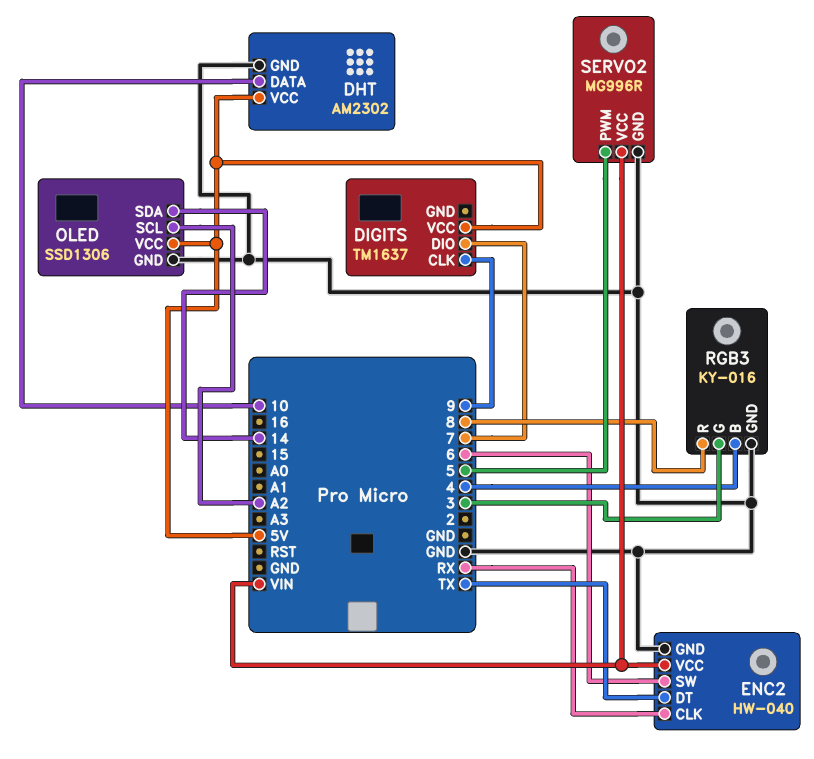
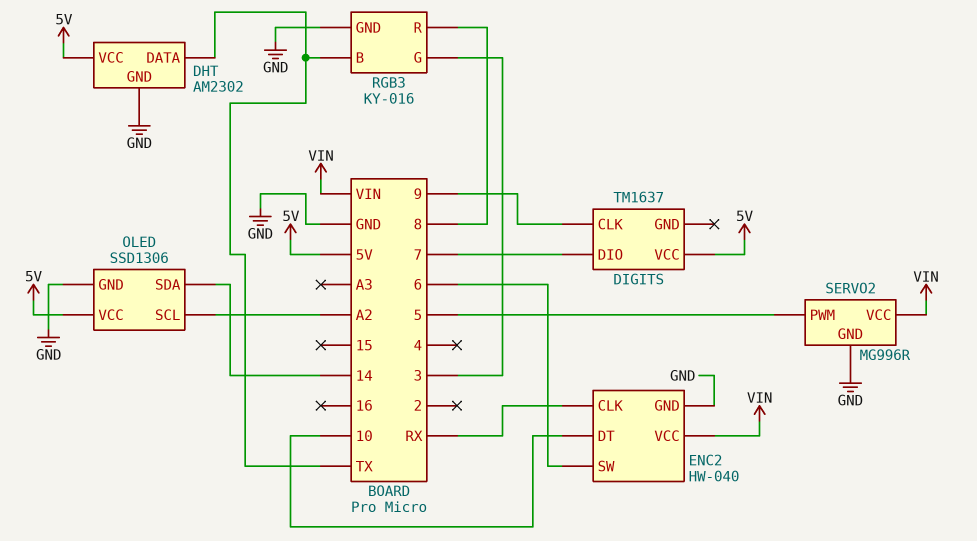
DHT pin DATA: 10 -> TX
ENC2 pin DT: TX -> 10
RGB3 pin B: 4 -> TX

